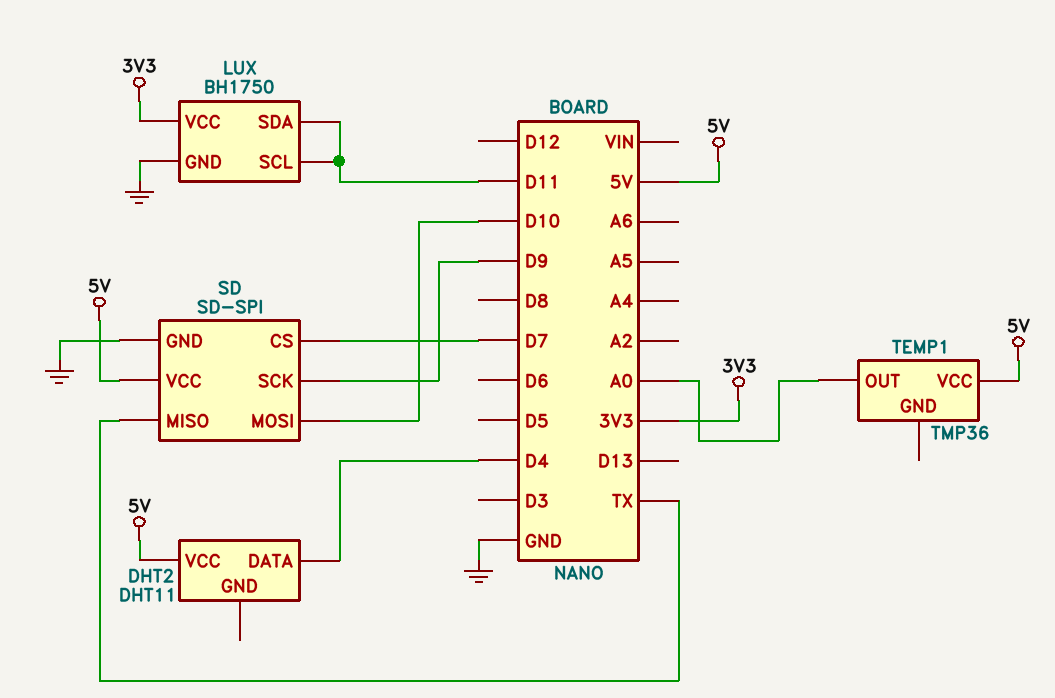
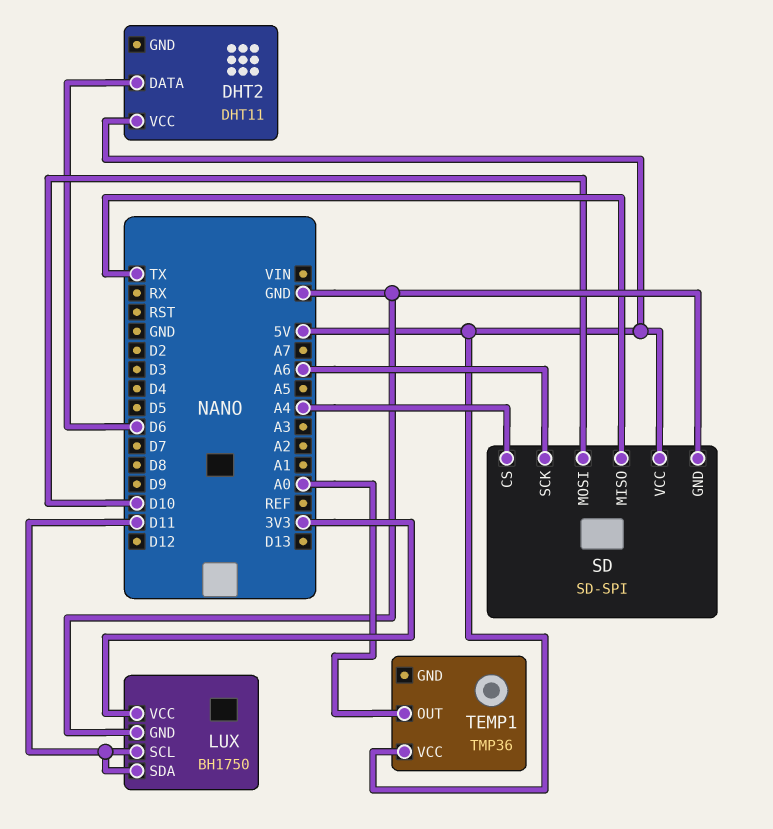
DHT2 pin DATA: D4 -> D6
SD pin CS: D7 -> A4
SD pin SCK: D9 -> A6

